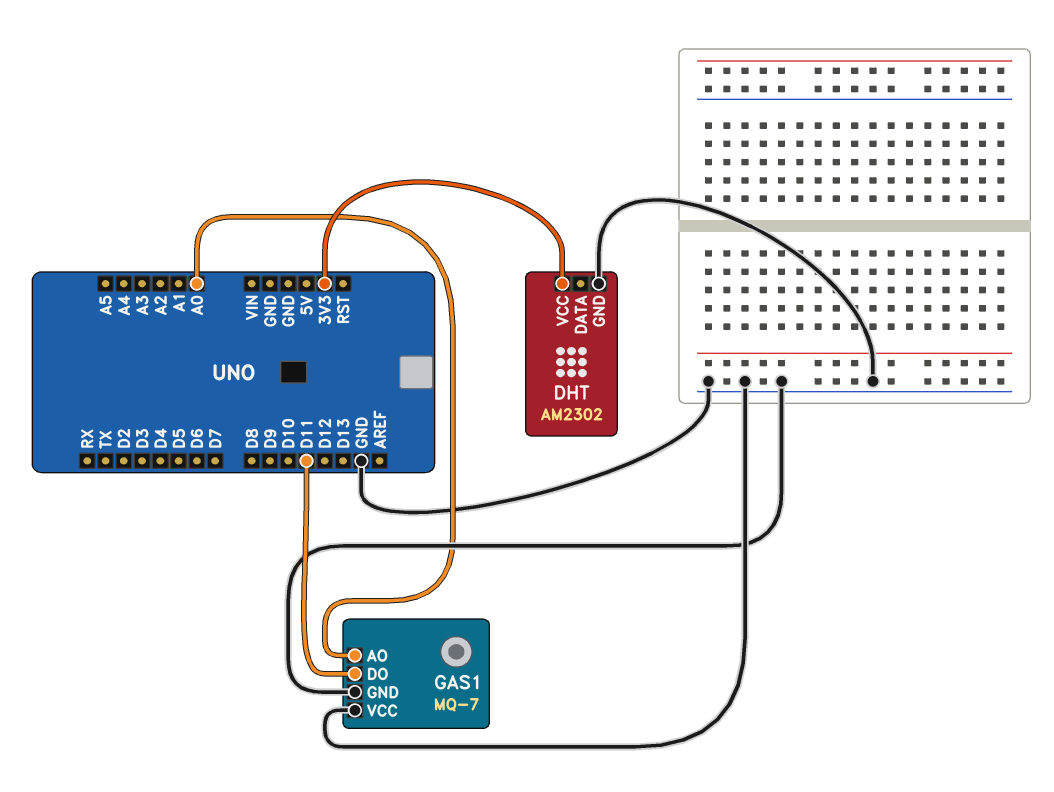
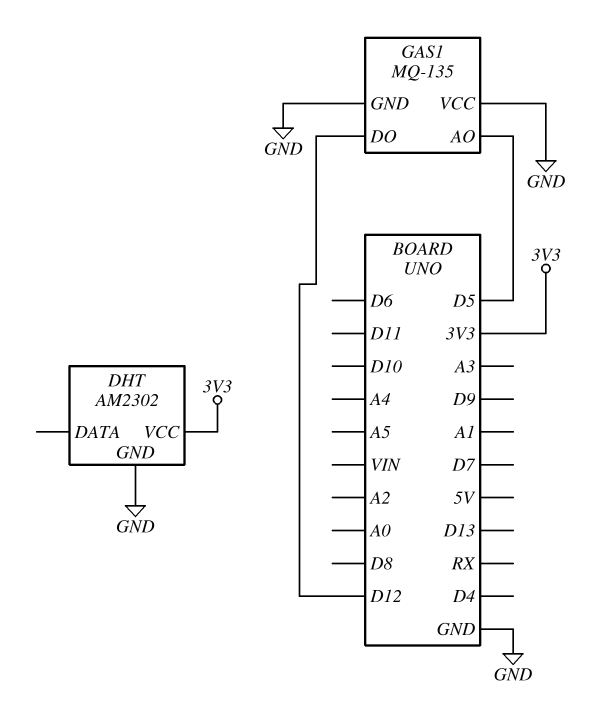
GAS1: MQ-7 -> MQ-135
GAS1 pin AO: A0 -> D5
GAS1 pin DO: D11 -> D12

